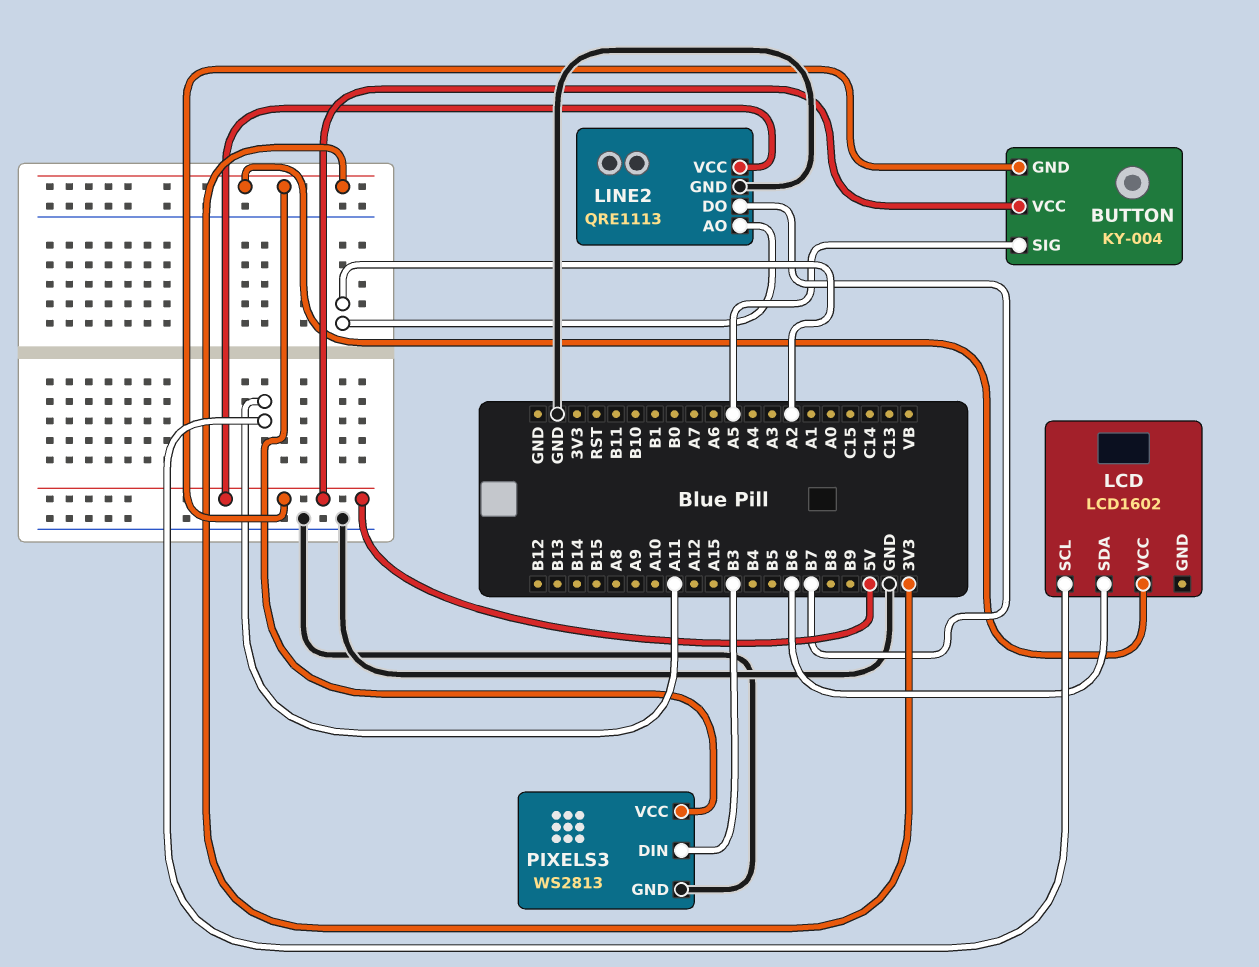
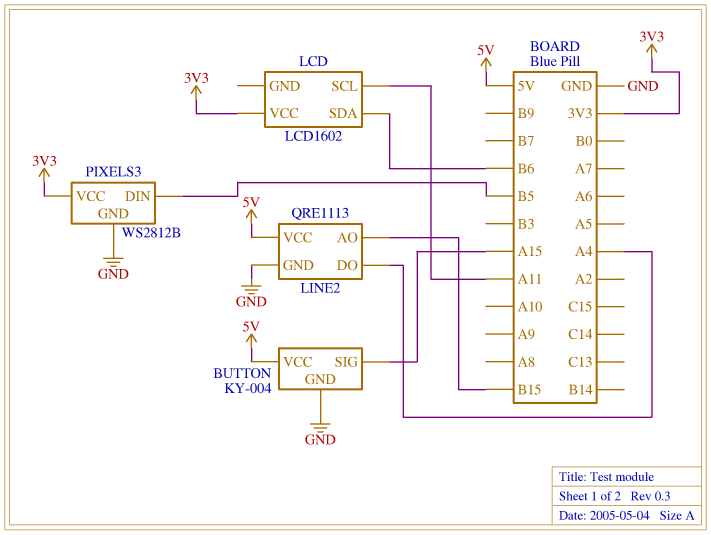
BUTTON pin GND: 5V -> GND
BUTTON pin SIG: A5 -> A15
LINE2 pin AO: A2 -> B15
LINE2 pin DO: B7 -> A4
PIXELS3: WS2813 -> WS2812B
PIXELS3 pin DIN: B3 -> B5

